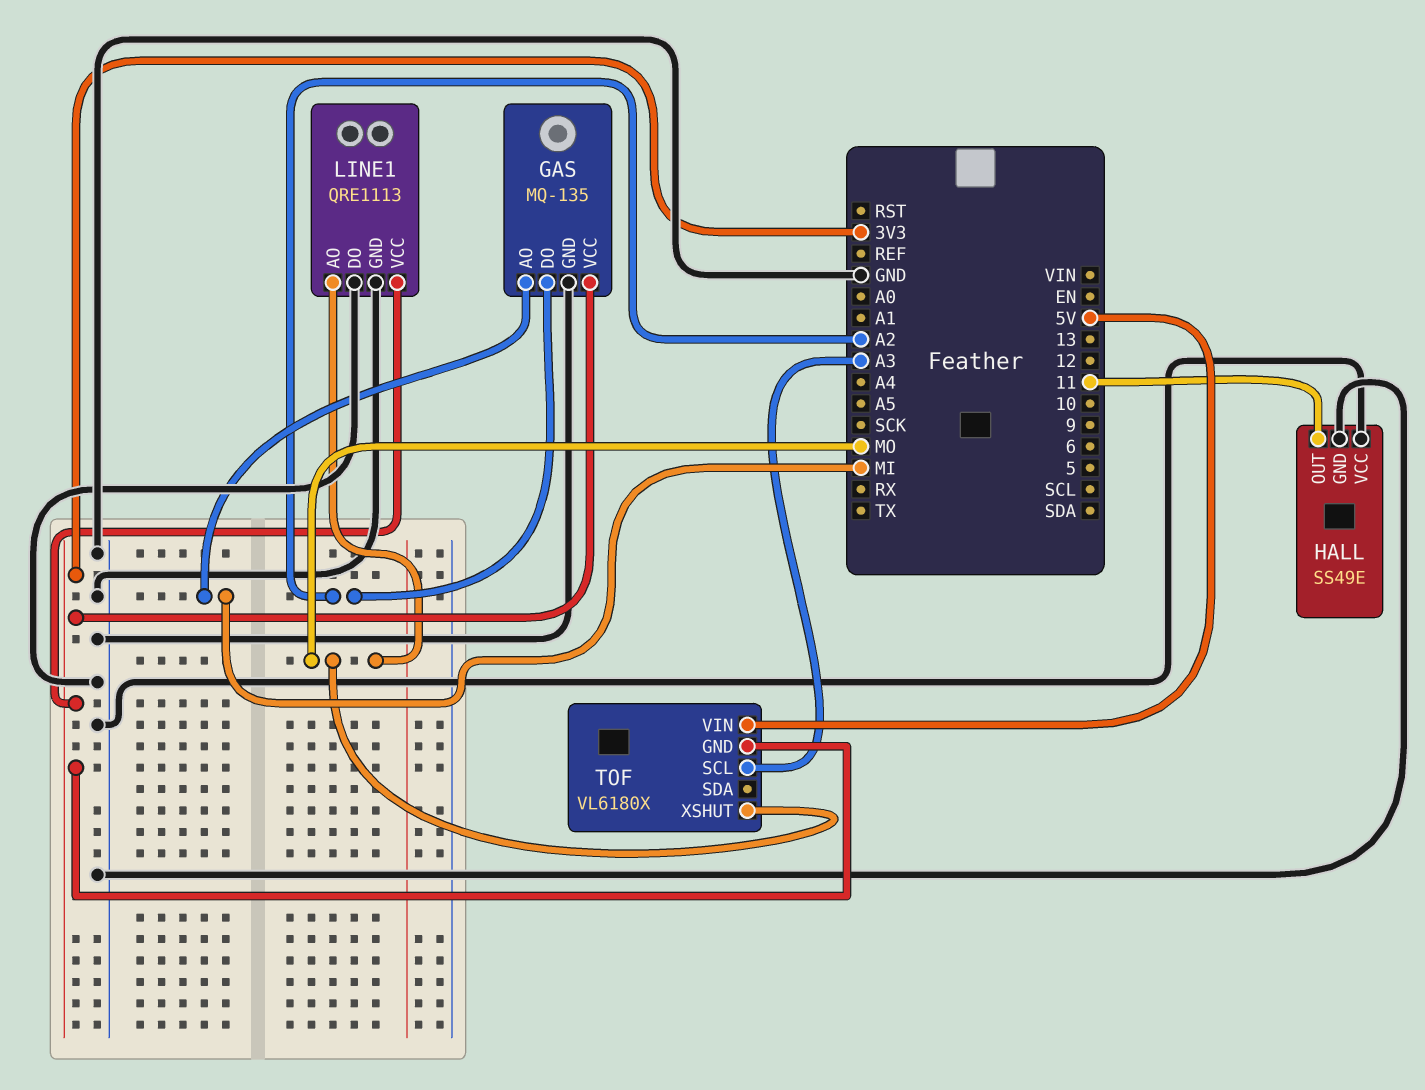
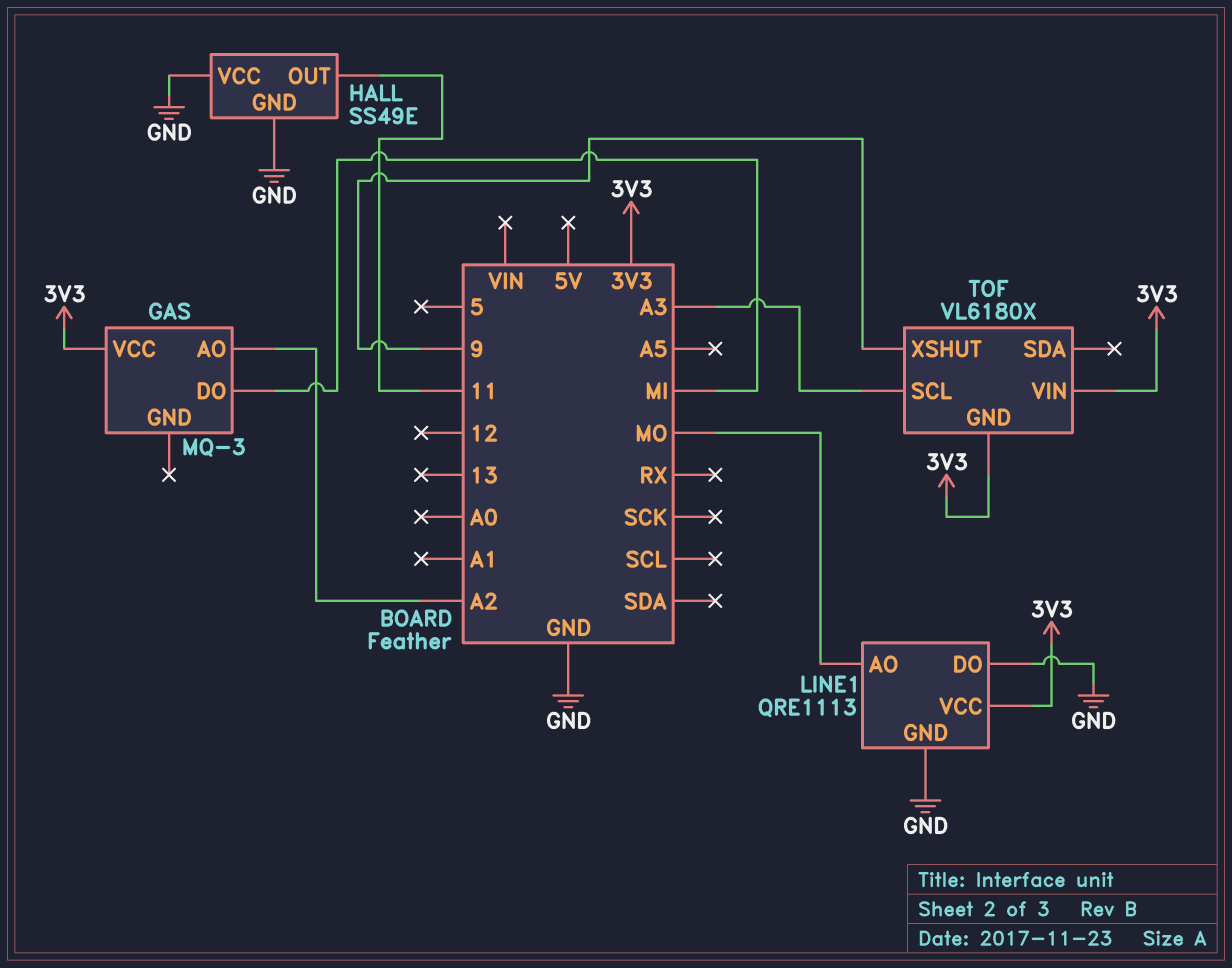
GAS: MQ-135 -> MQ-3
GAS pin AO: MI -> A2
GAS pin DO: A2 -> MI
GAS pin GND: GND -> none
TOF pin VIN: 5V -> 3V3
TOF pin XSHUT: MO -> 9

